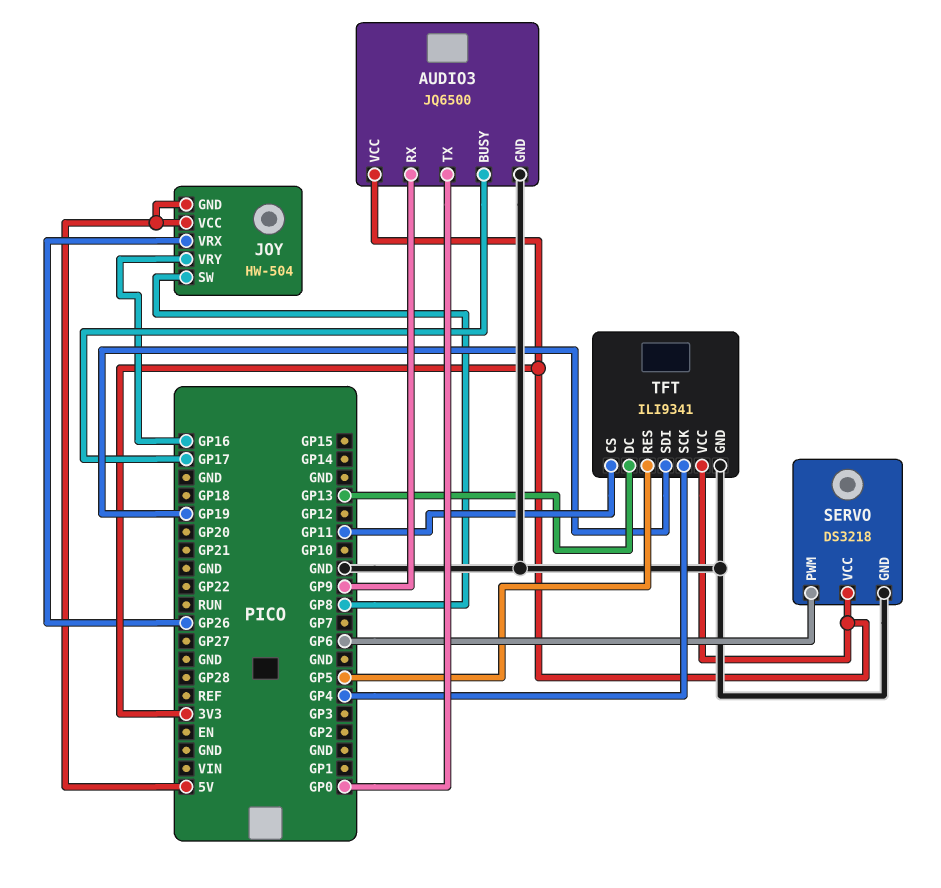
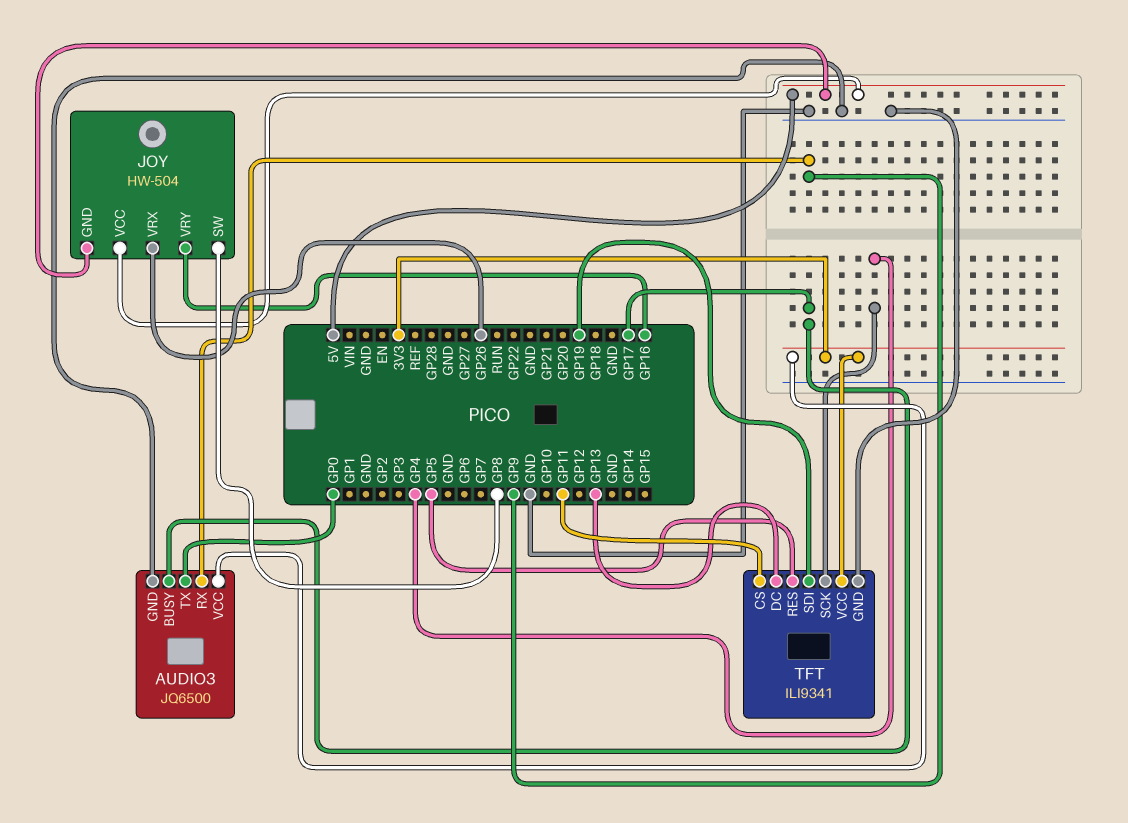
SERVO: DS3218 -> none
SERVO pin GND: GND -> none
SERVO pin PWM: GP6 -> none
SERVO pin VCC: 3V3 -> none

